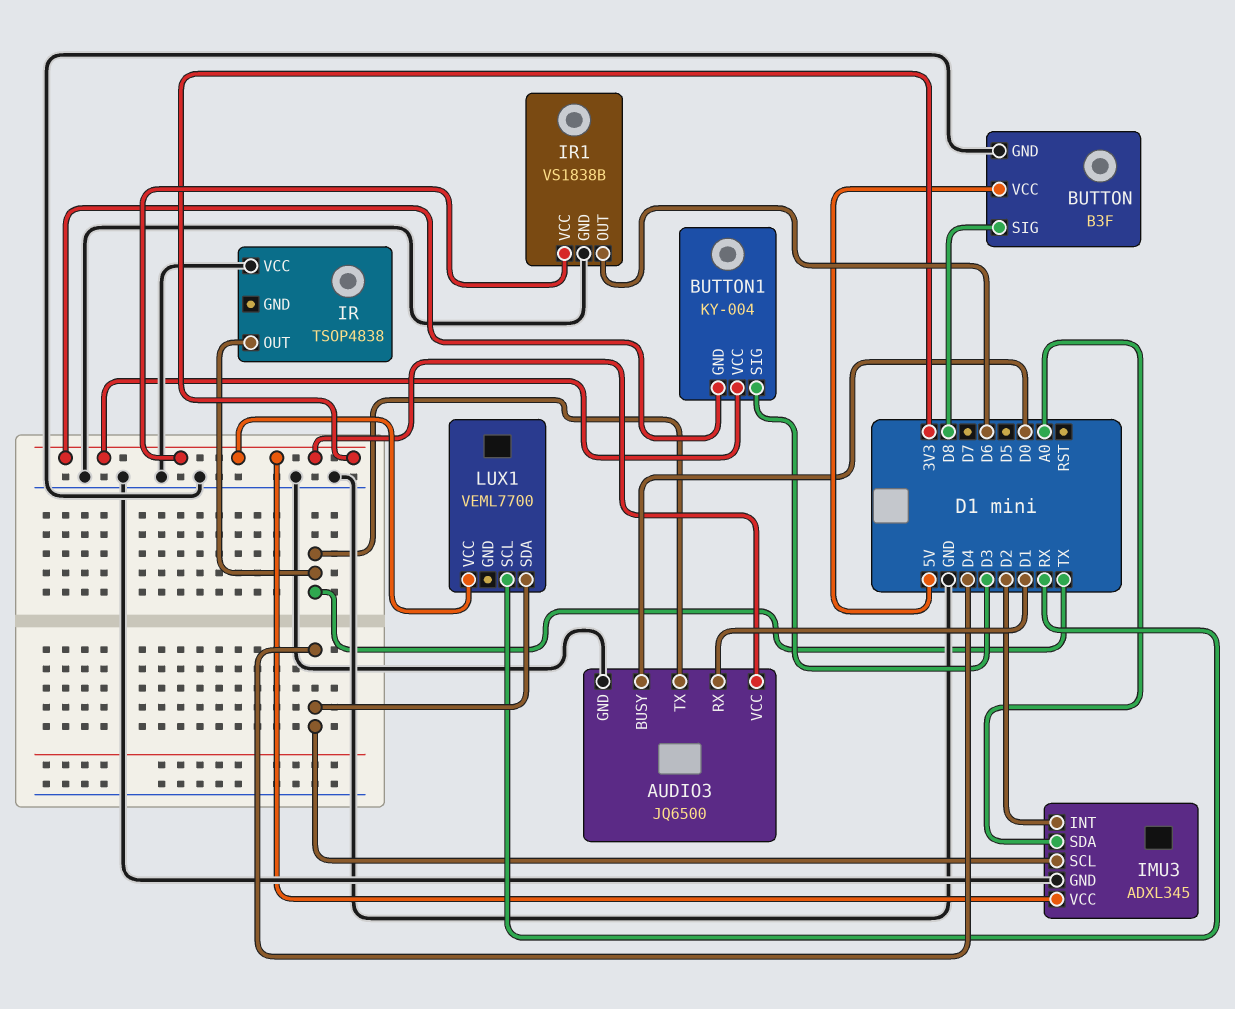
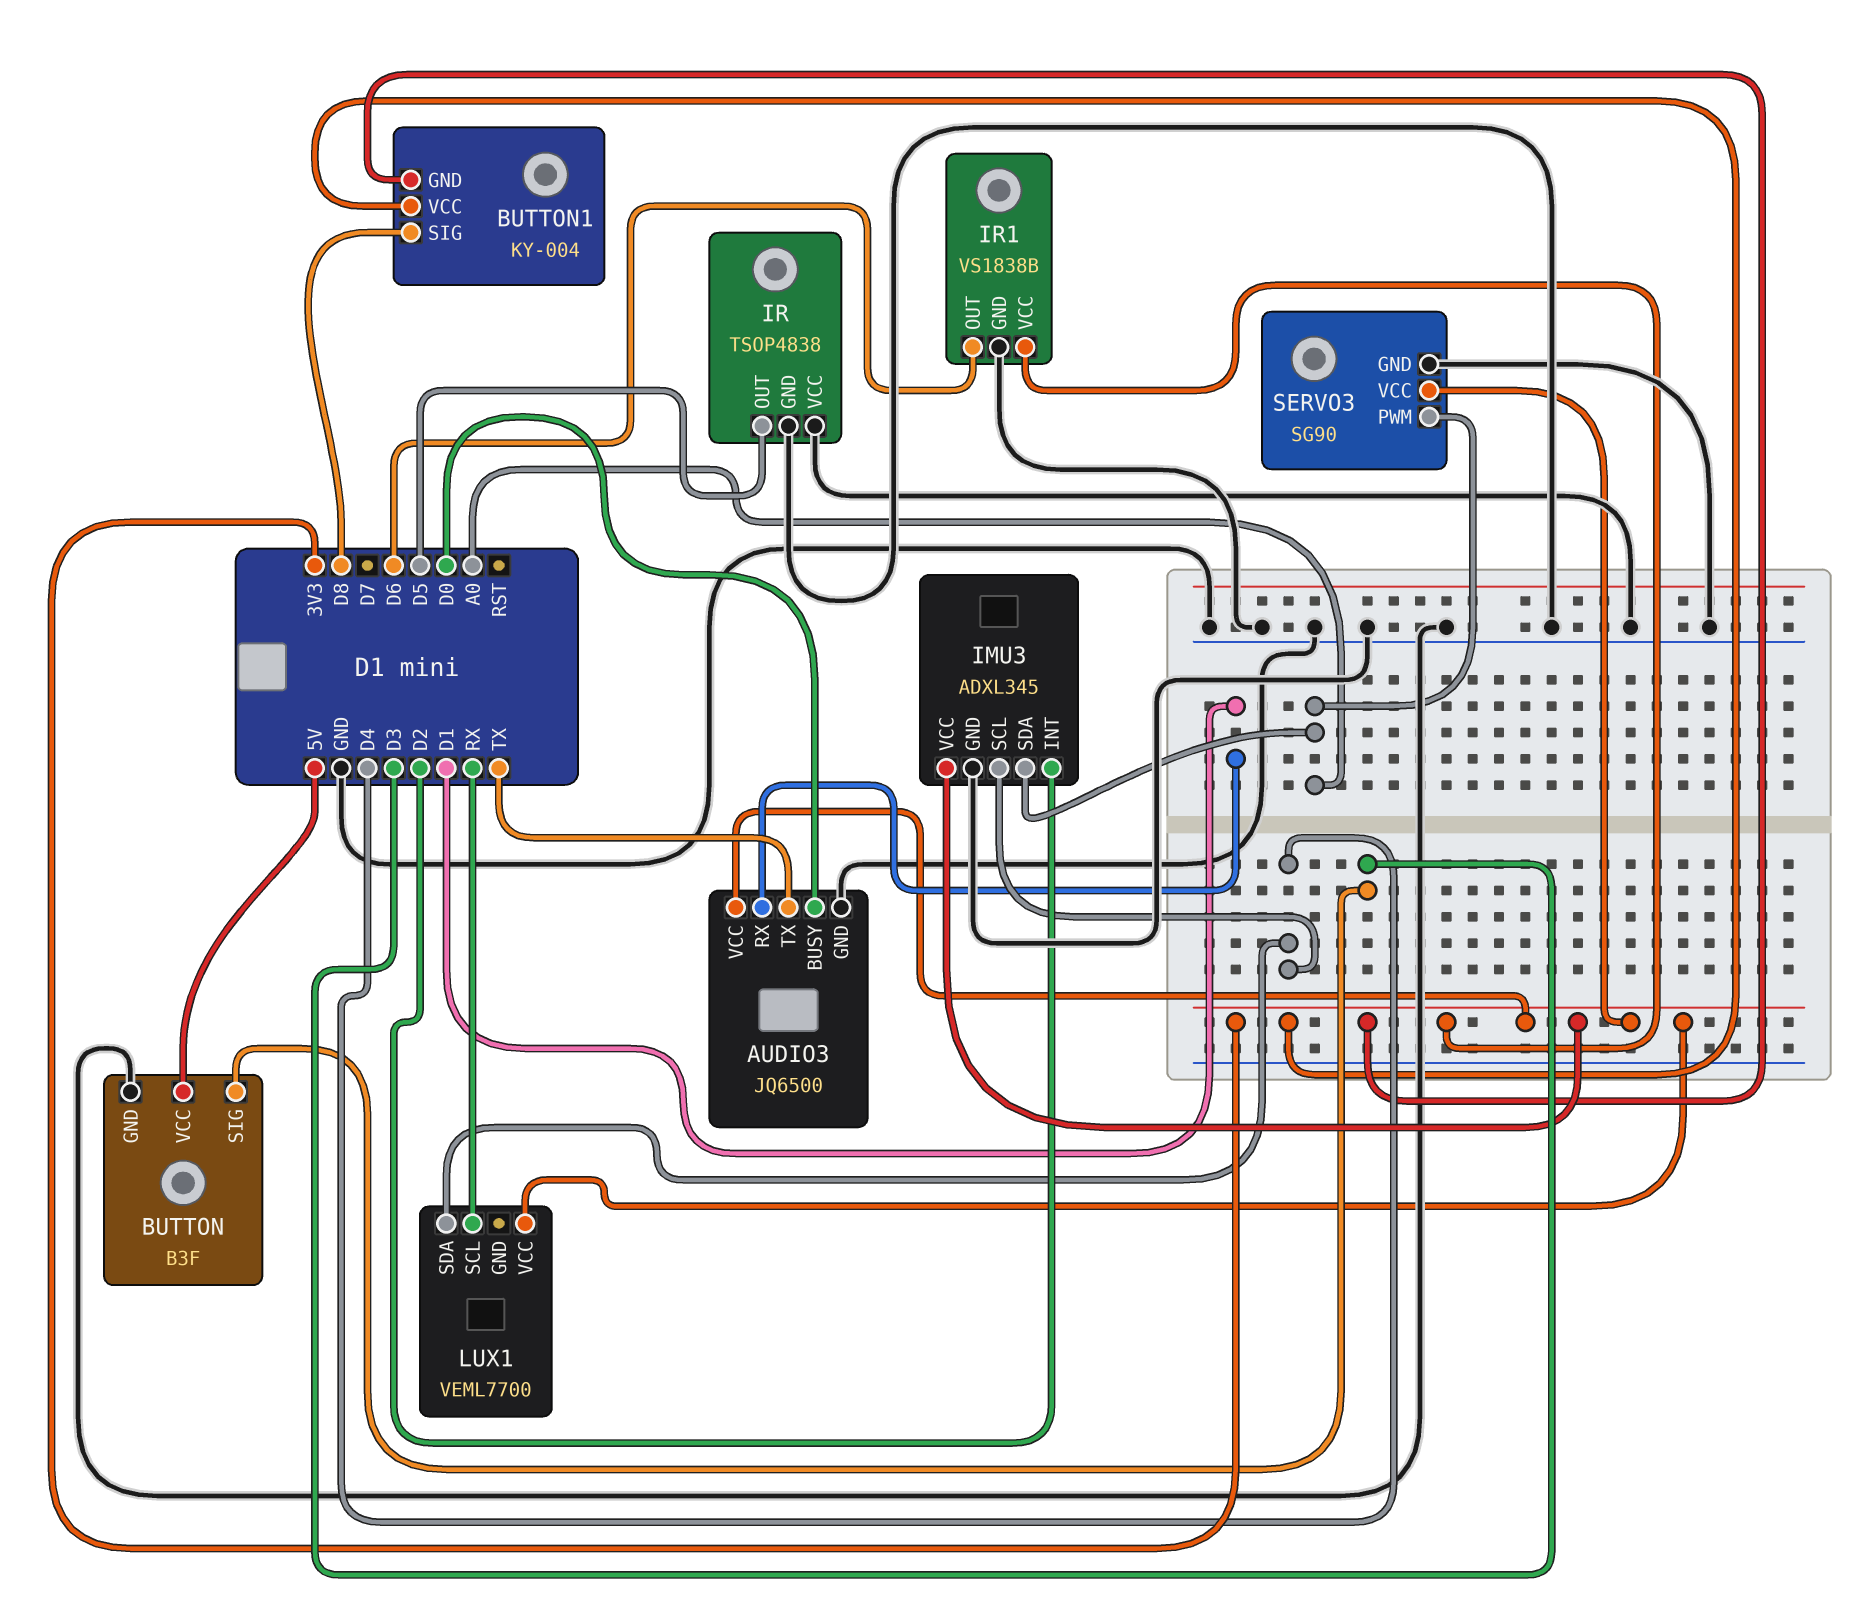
BUTTON pin SIG: D8 -> D3
BUTTON1 pin SIG: D3 -> D8
IR pin GND: none -> GND
IR pin OUT: TX -> D5
SERVO3: none -> SG90
SERVO3 pin GND: none -> GND
SERVO3 pin PWM: none -> A0
SERVO3 pin VCC: none -> 3V3

